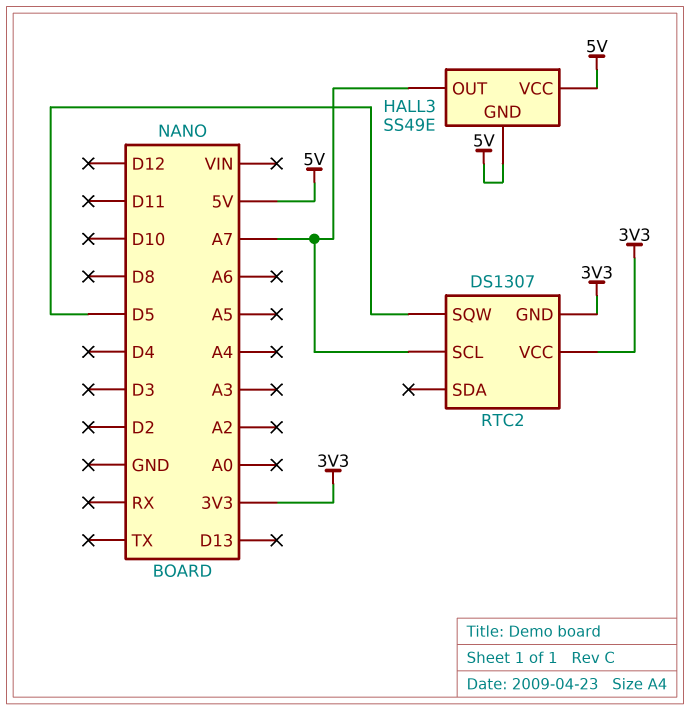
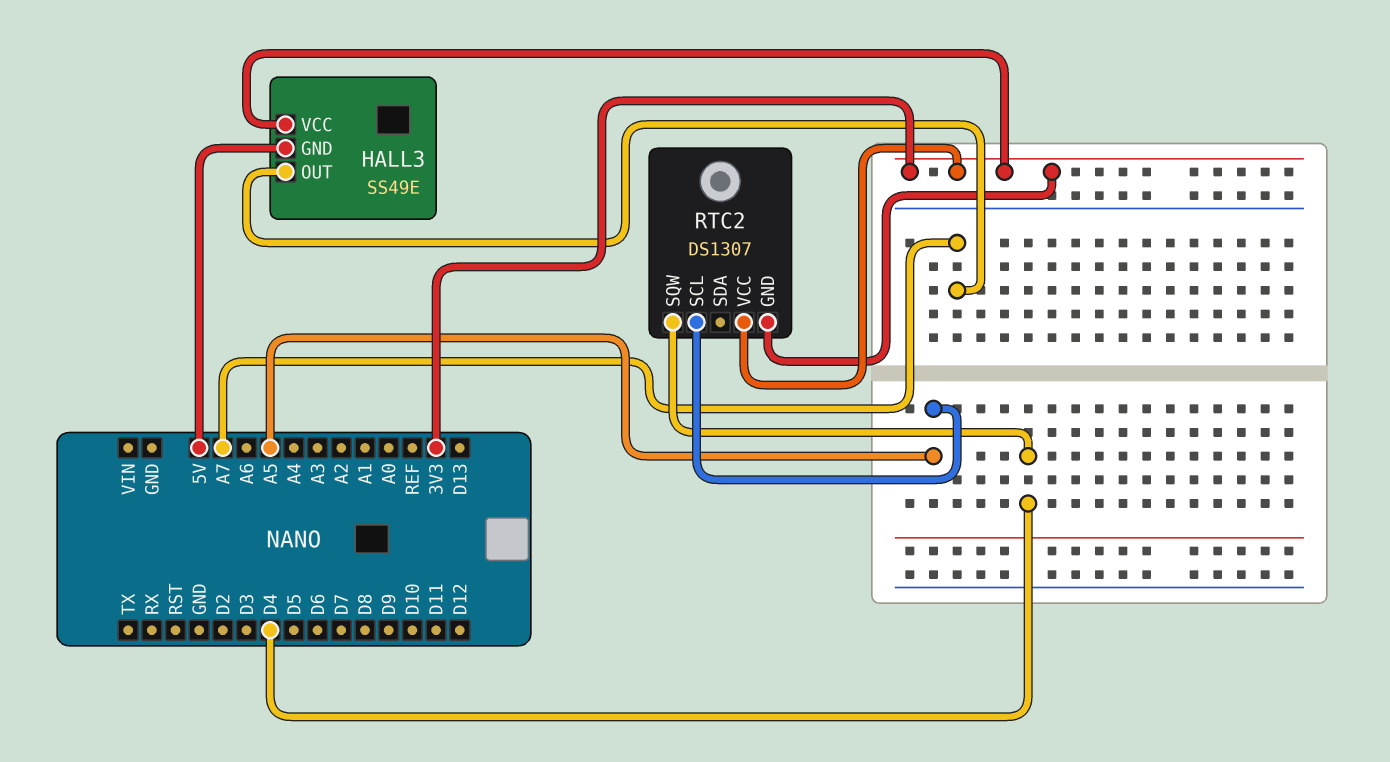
HALL3 pin VCC: 5V -> 3V3
RTC2 pin SCL: A7 -> A5
RTC2 pin SQW: D5 -> D4

